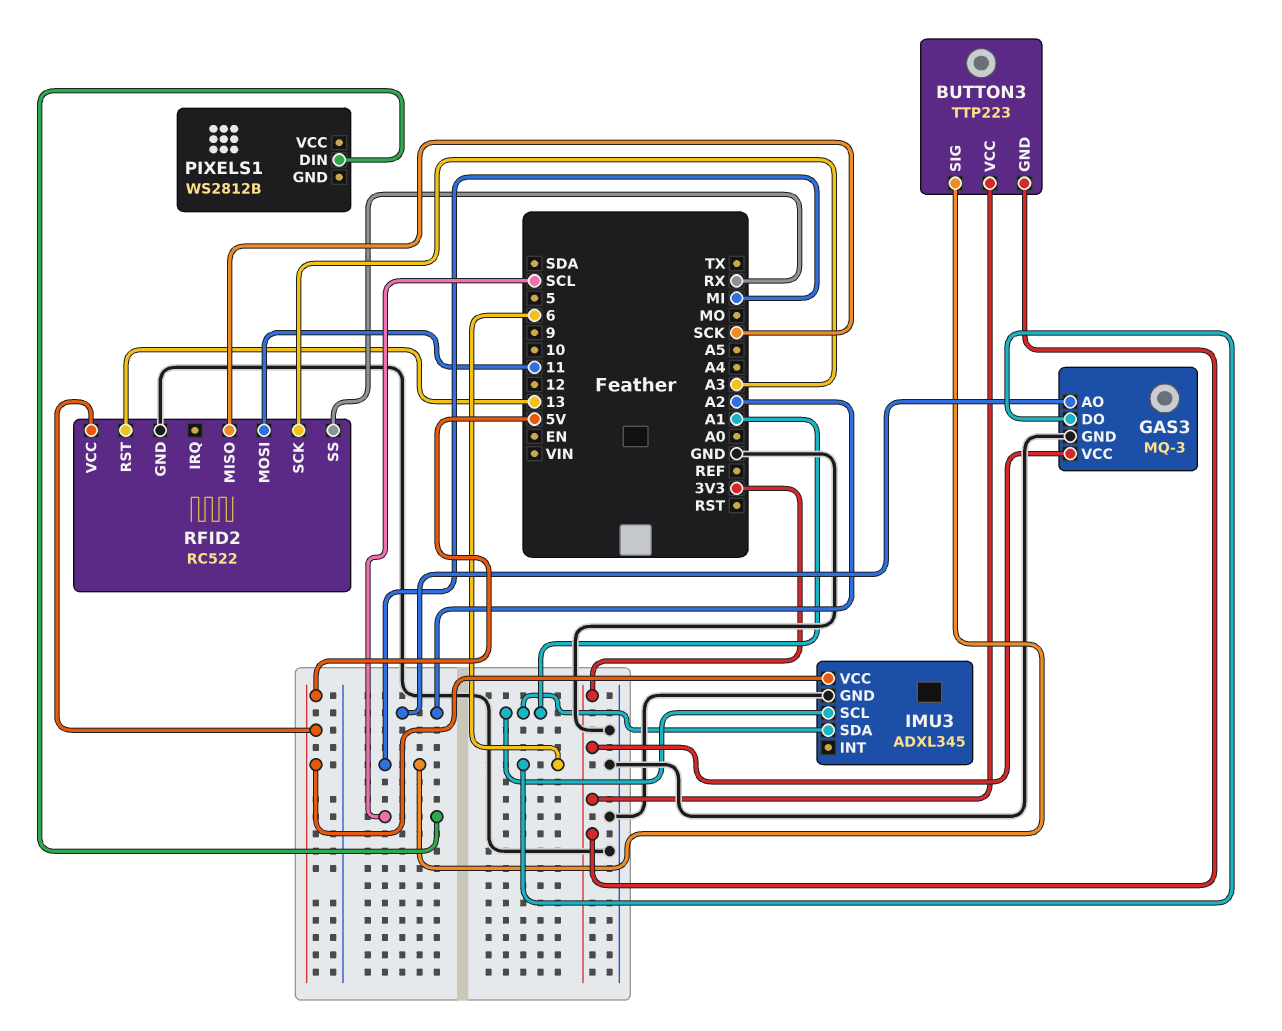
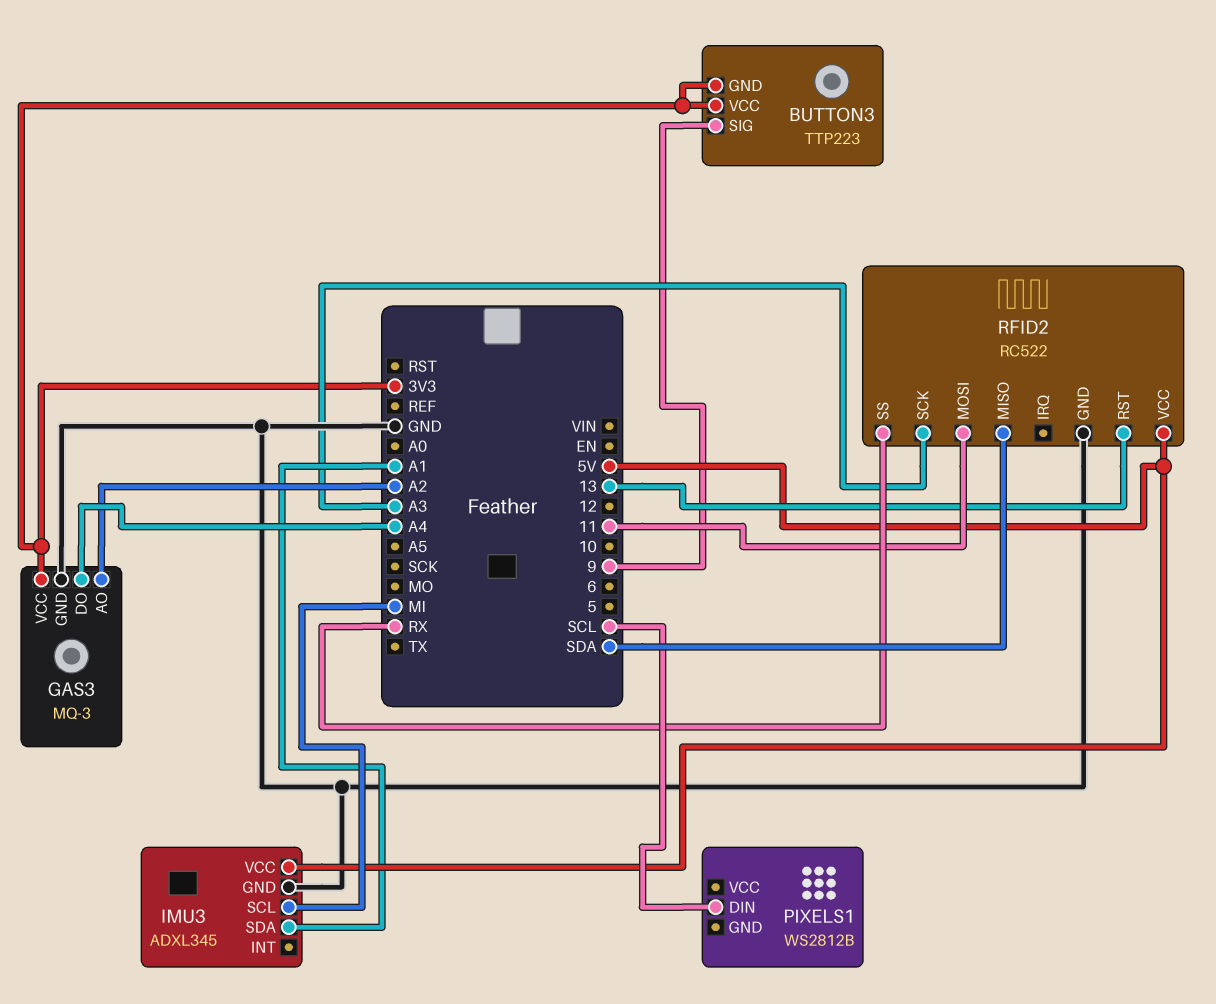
BUTTON3 pin SIG: MI -> 9
GAS3 pin DO: 6 -> A4
IMU3 pin SCL: A1 -> MI
RFID2 pin MISO: SCK -> SDA

